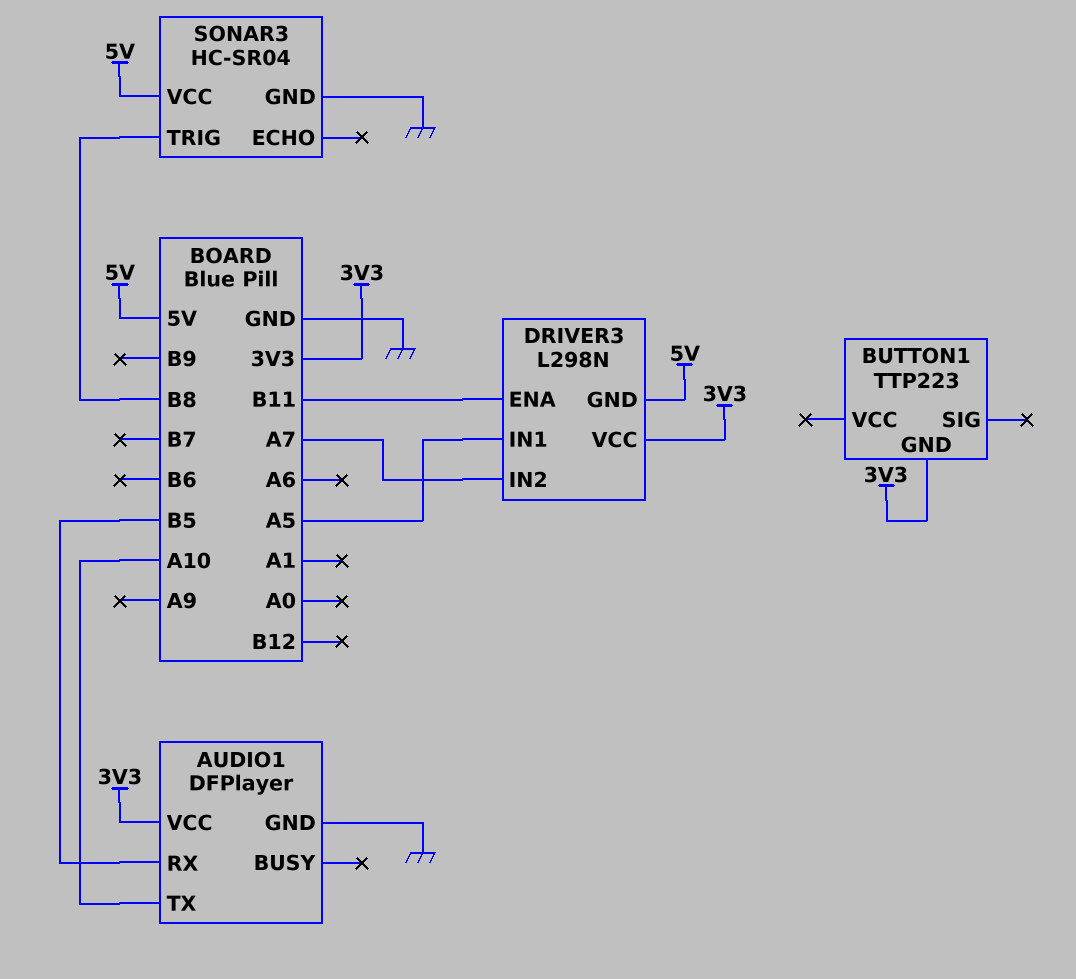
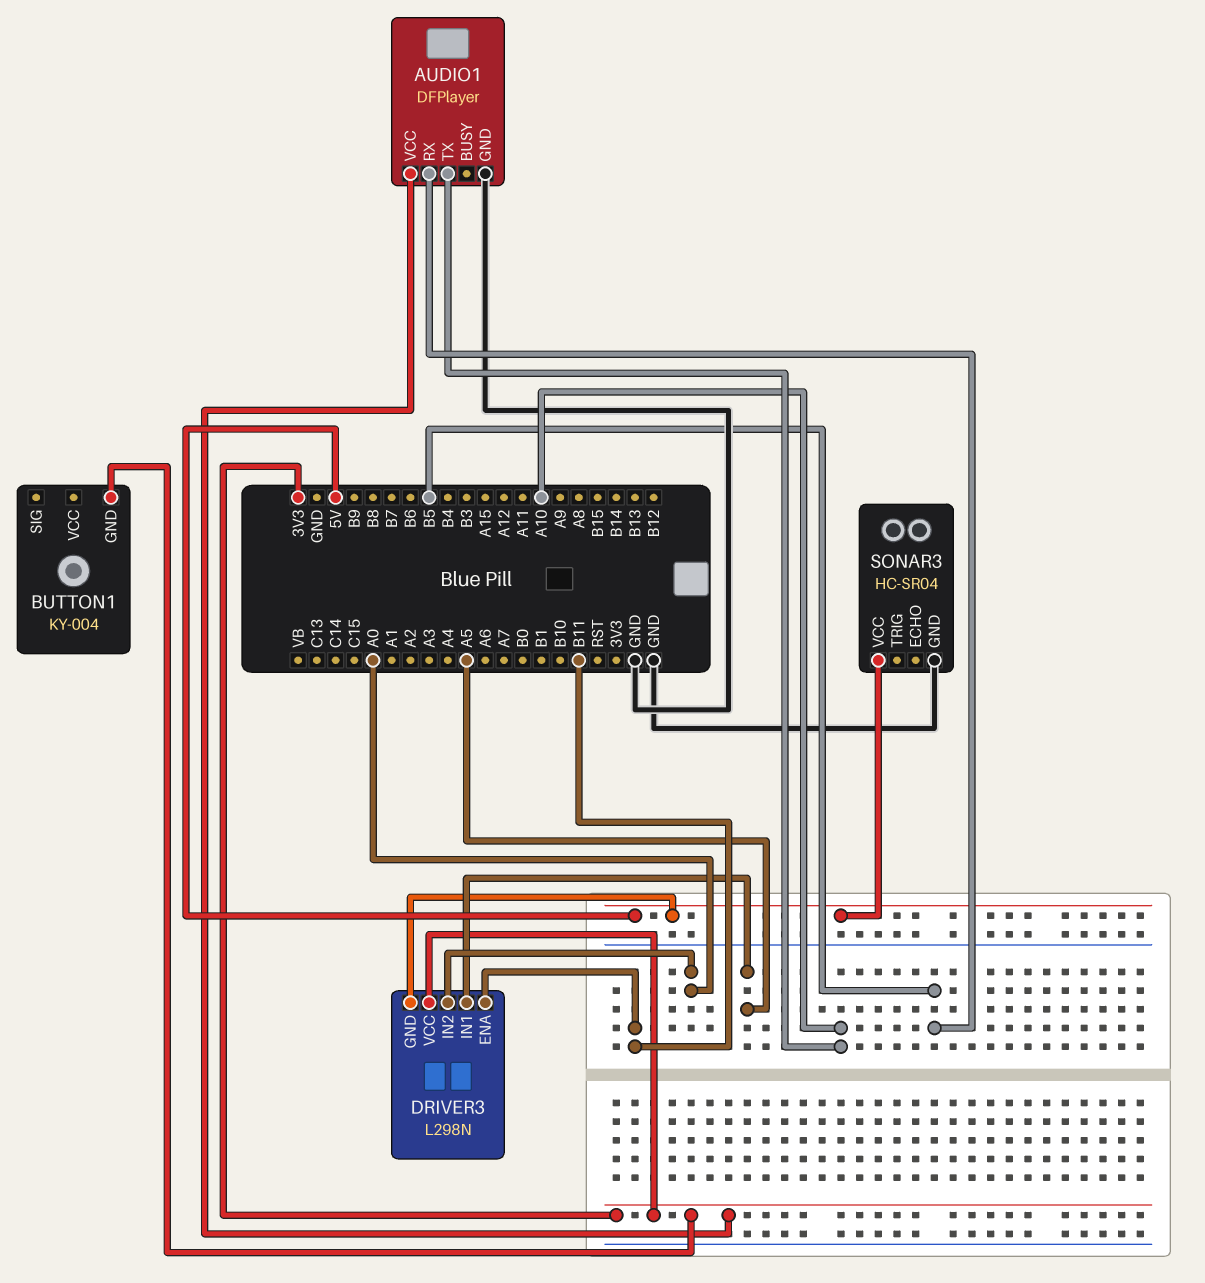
BUTTON1: TTP223 -> KY-004
DRIVER3 pin IN2: A7 -> A0
SONAR3 pin TRIG: B8 -> none

